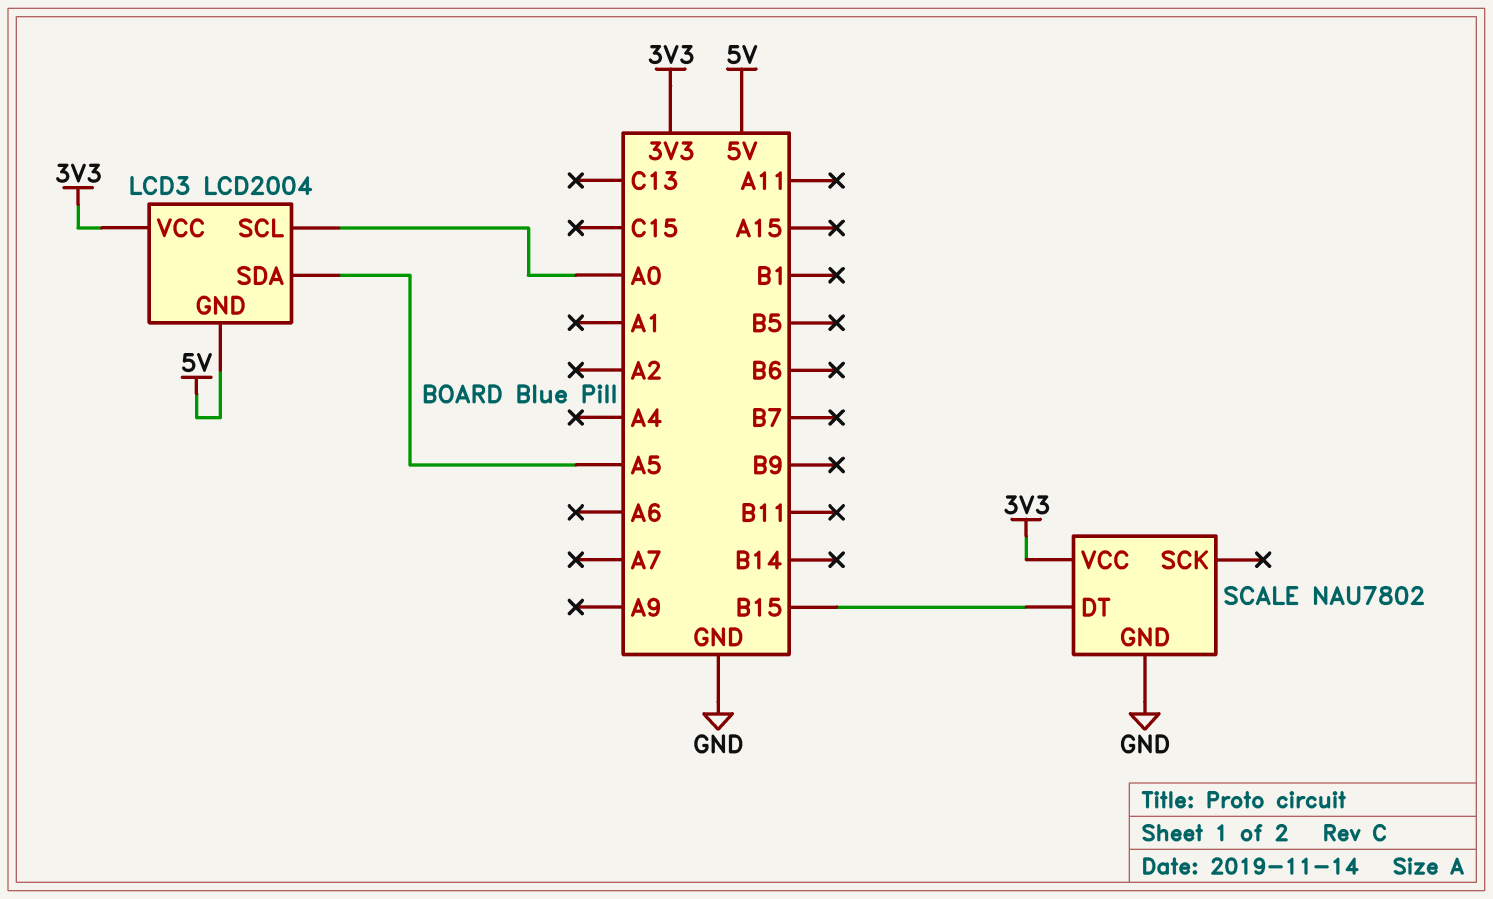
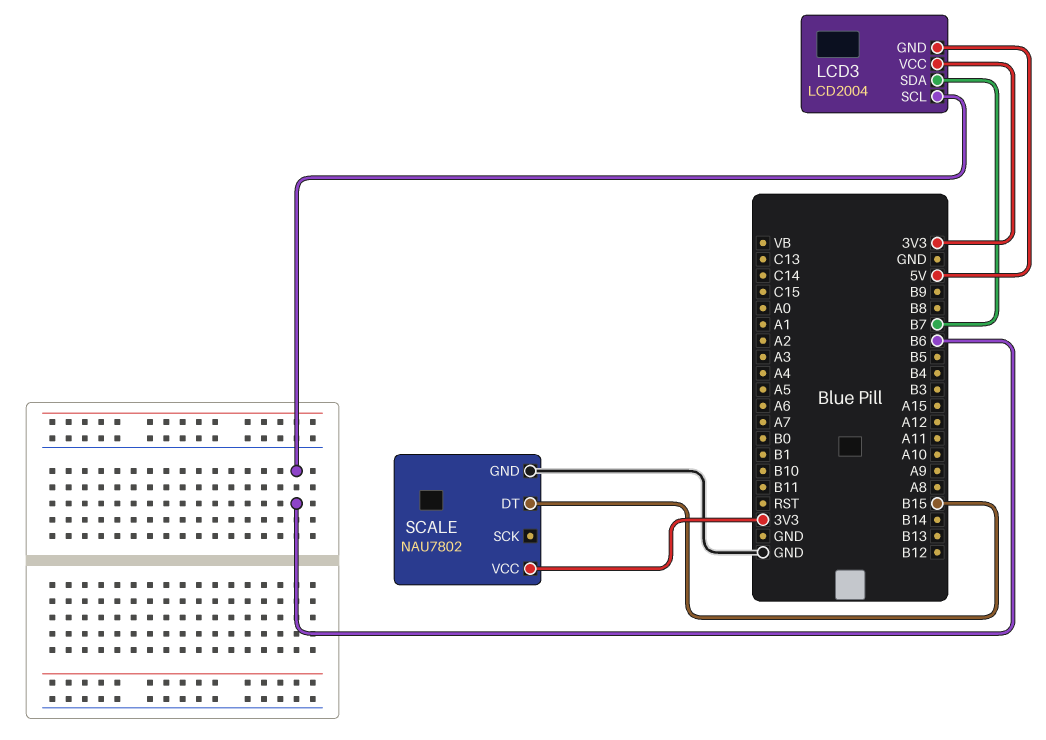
LCD3 pin SCL: A0 -> B6
LCD3 pin SDA: A5 -> B7

